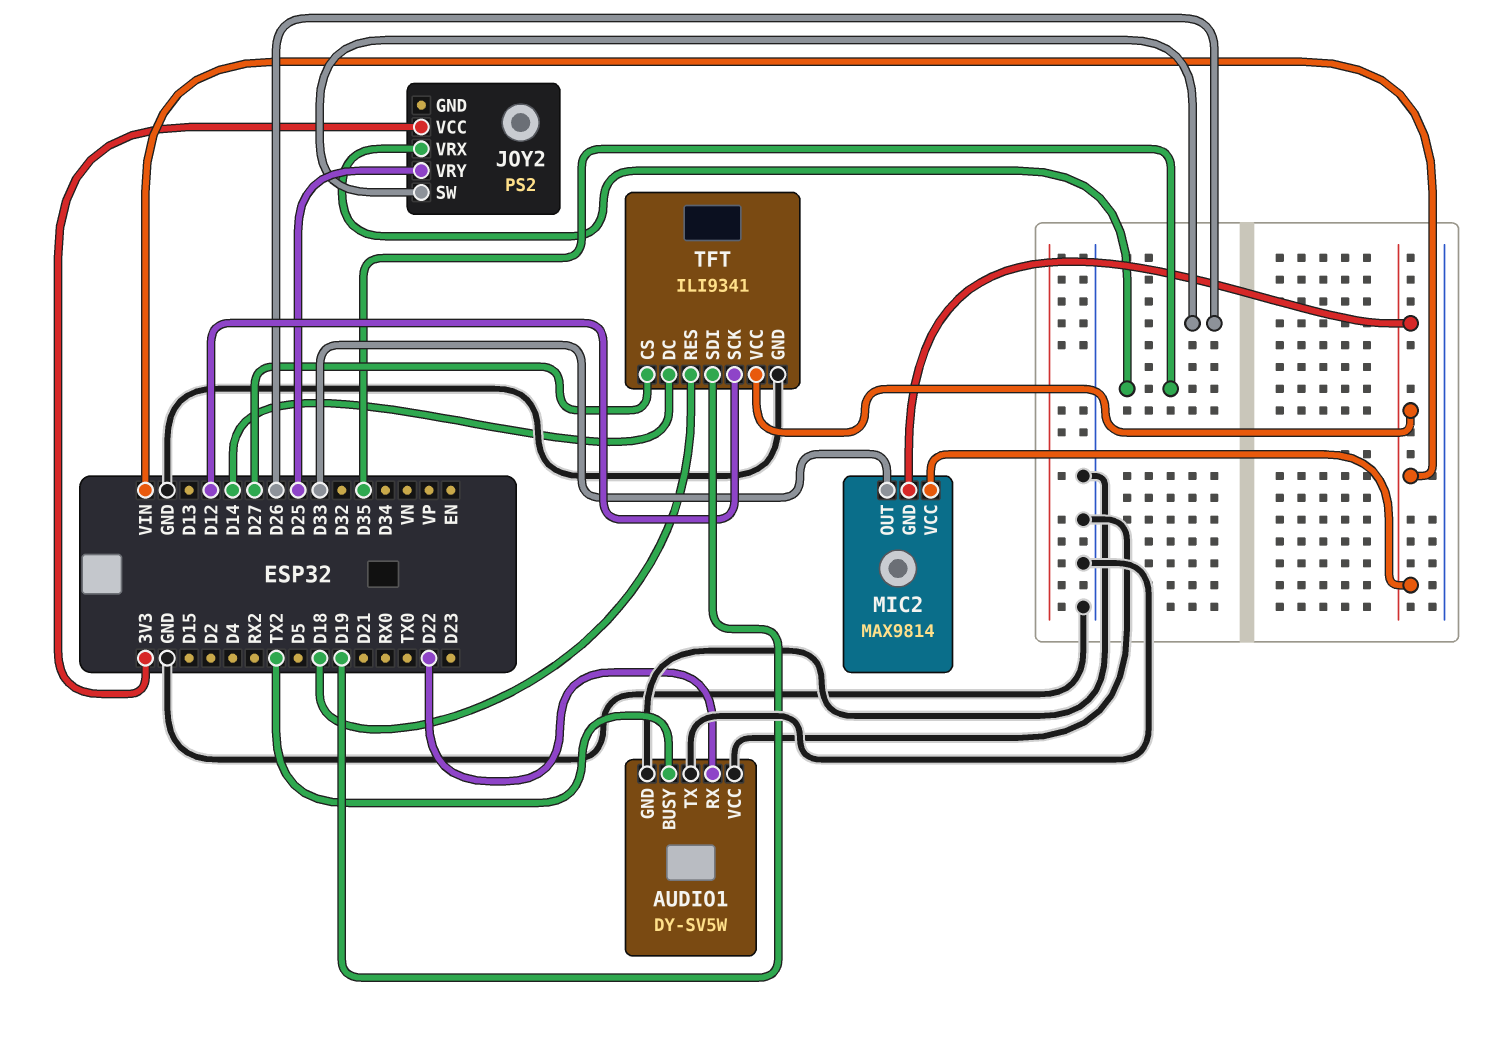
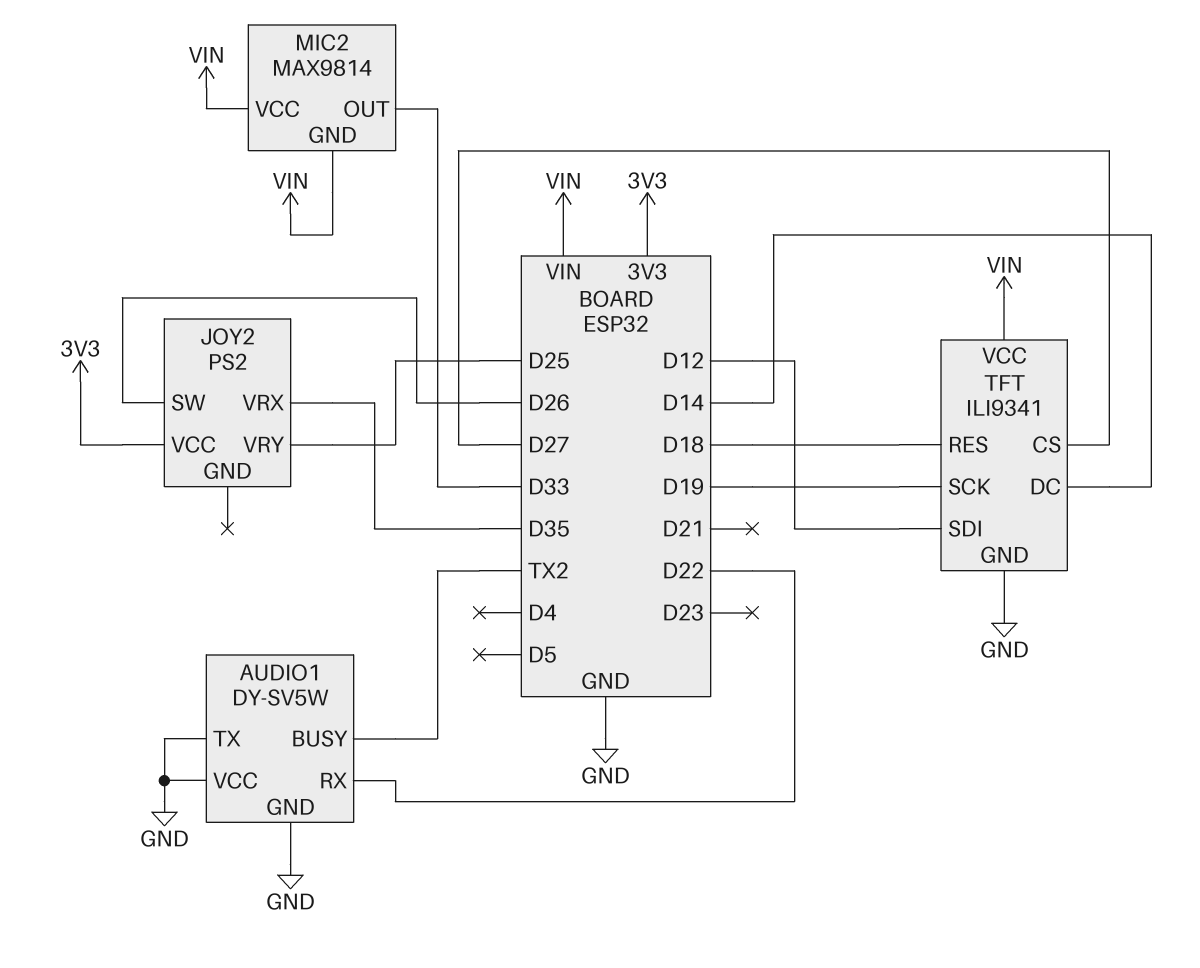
TFT pin SCK: D12 -> D19
TFT pin SDI: D19 -> D12

